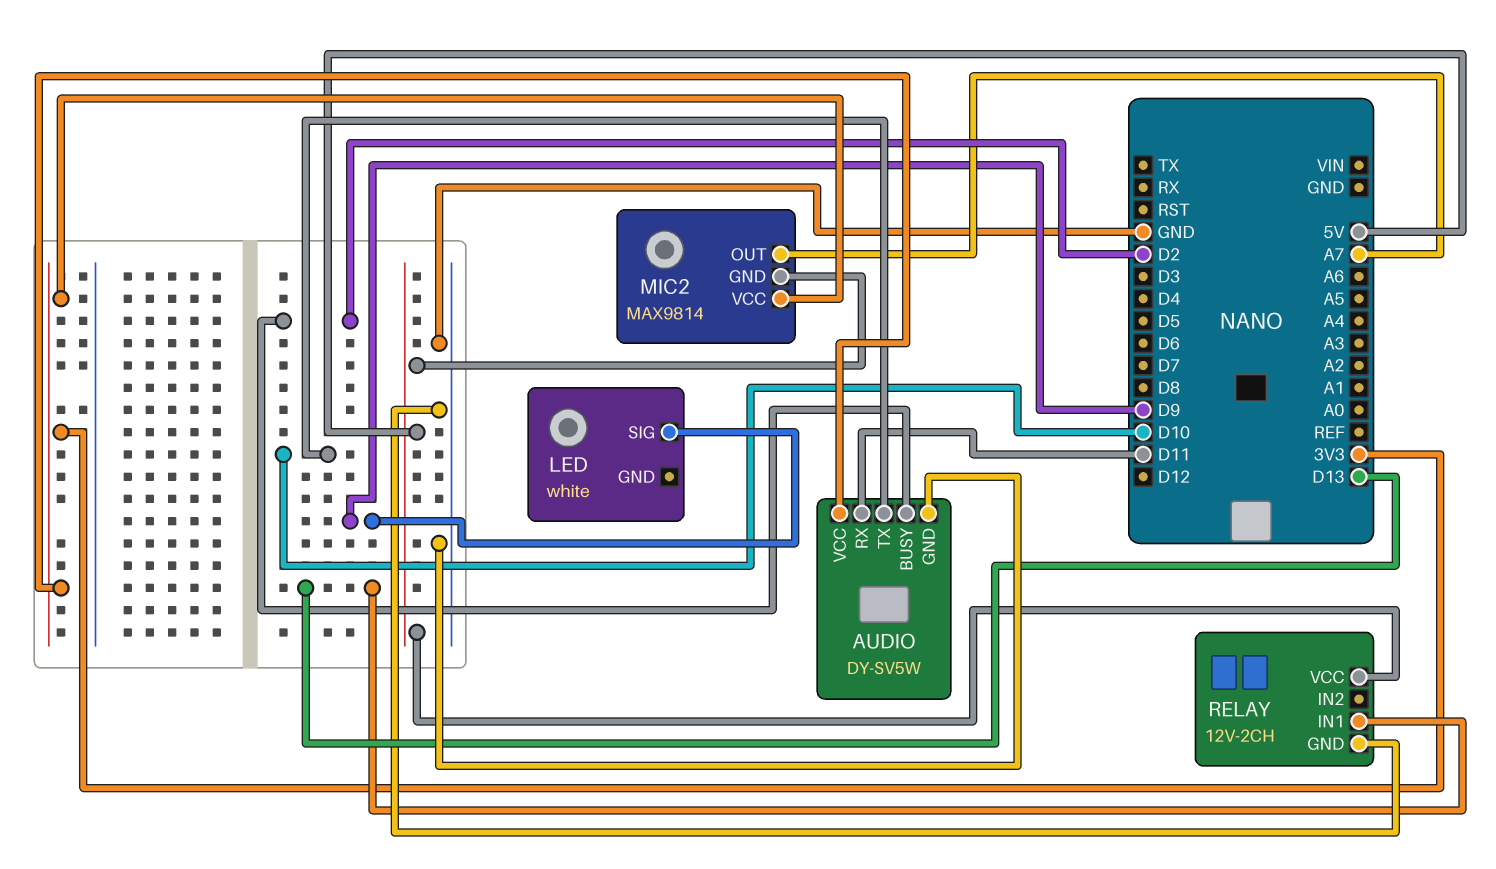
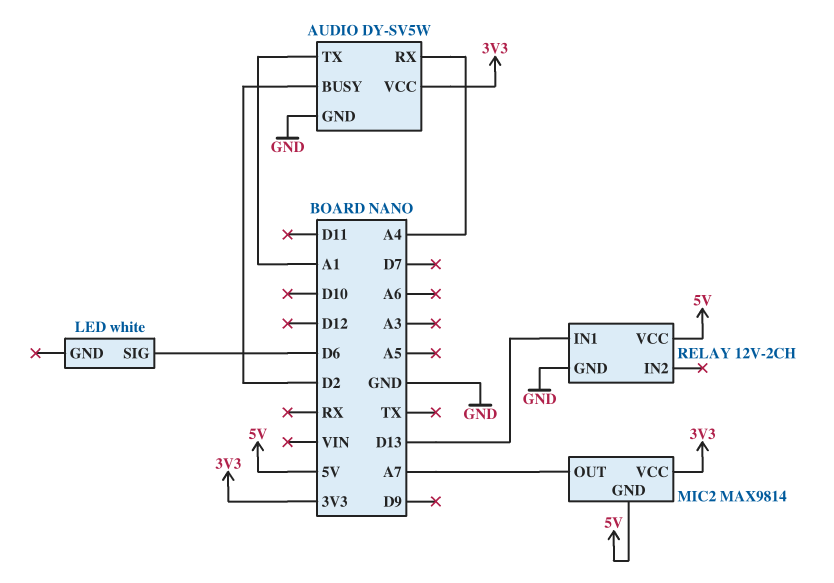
AUDIO pin RX: D11 -> A4
AUDIO pin TX: D10 -> A1
LED pin SIG: D9 -> D6

